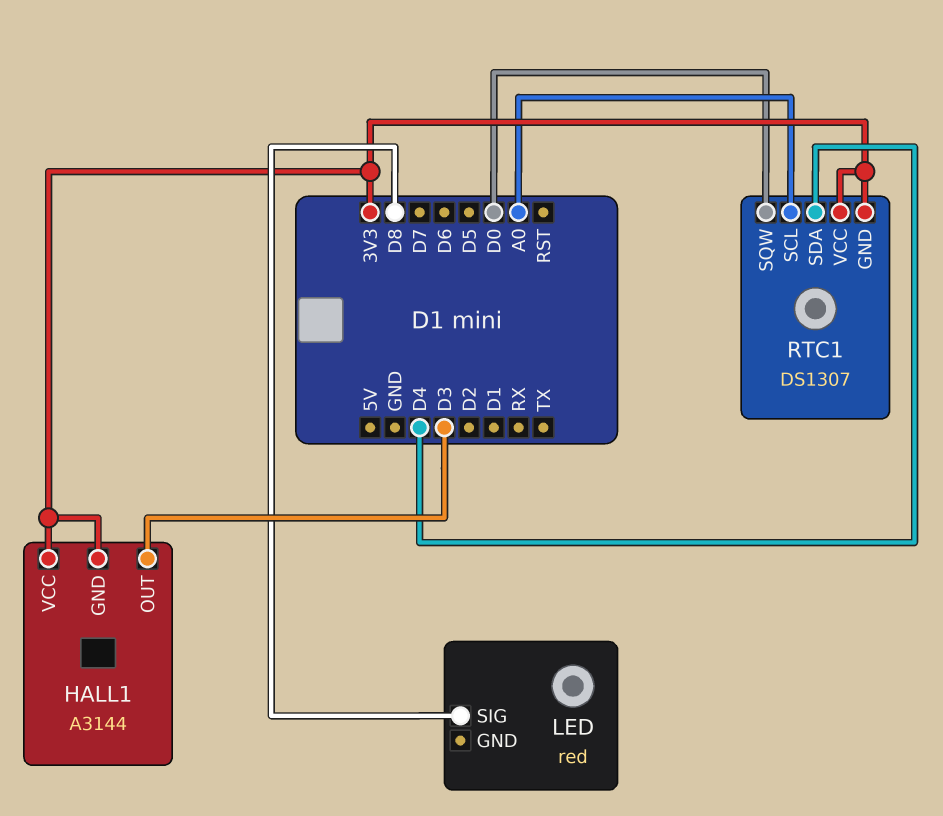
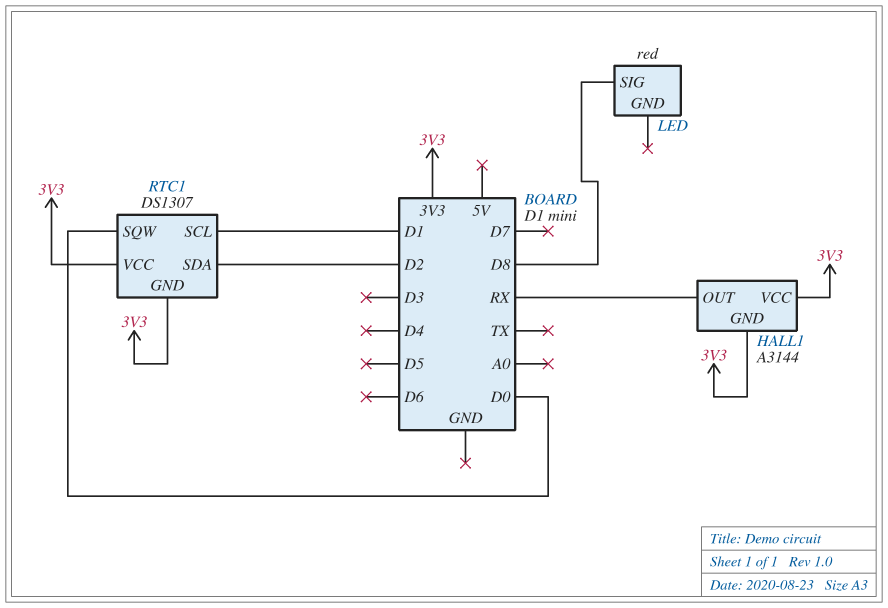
HALL1 pin OUT: D3 -> RX
RTC1 pin SCL: A0 -> D1
RTC1 pin SDA: D4 -> D2

